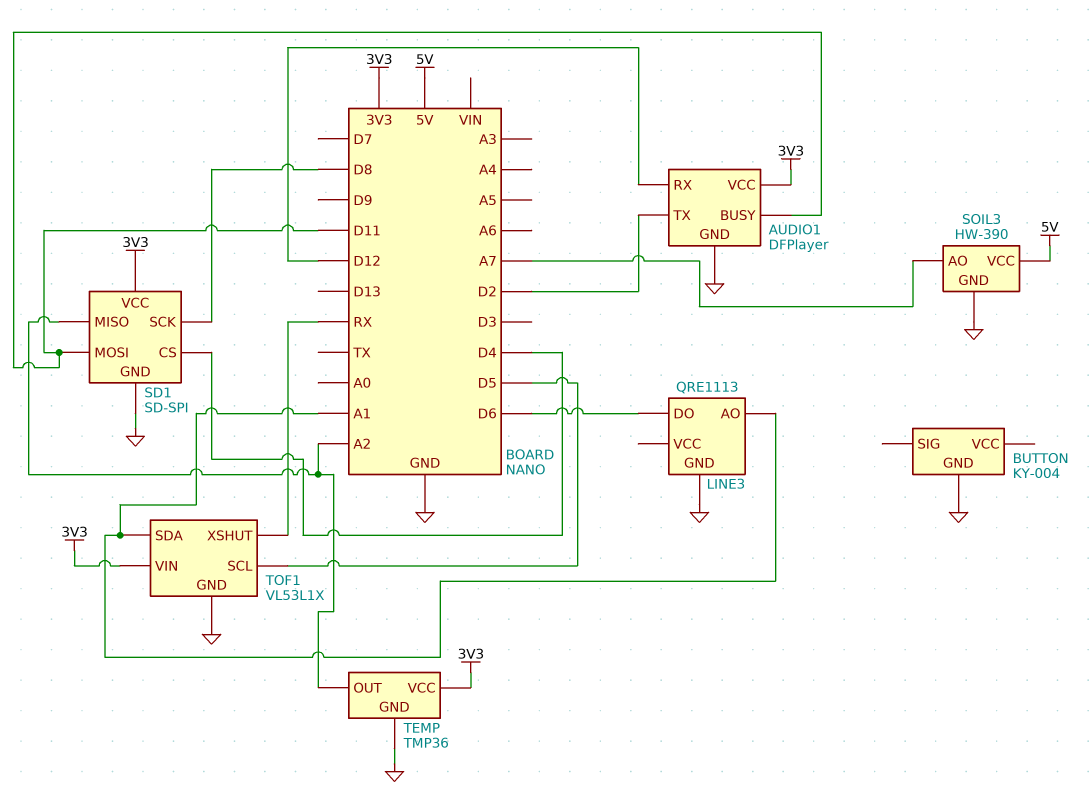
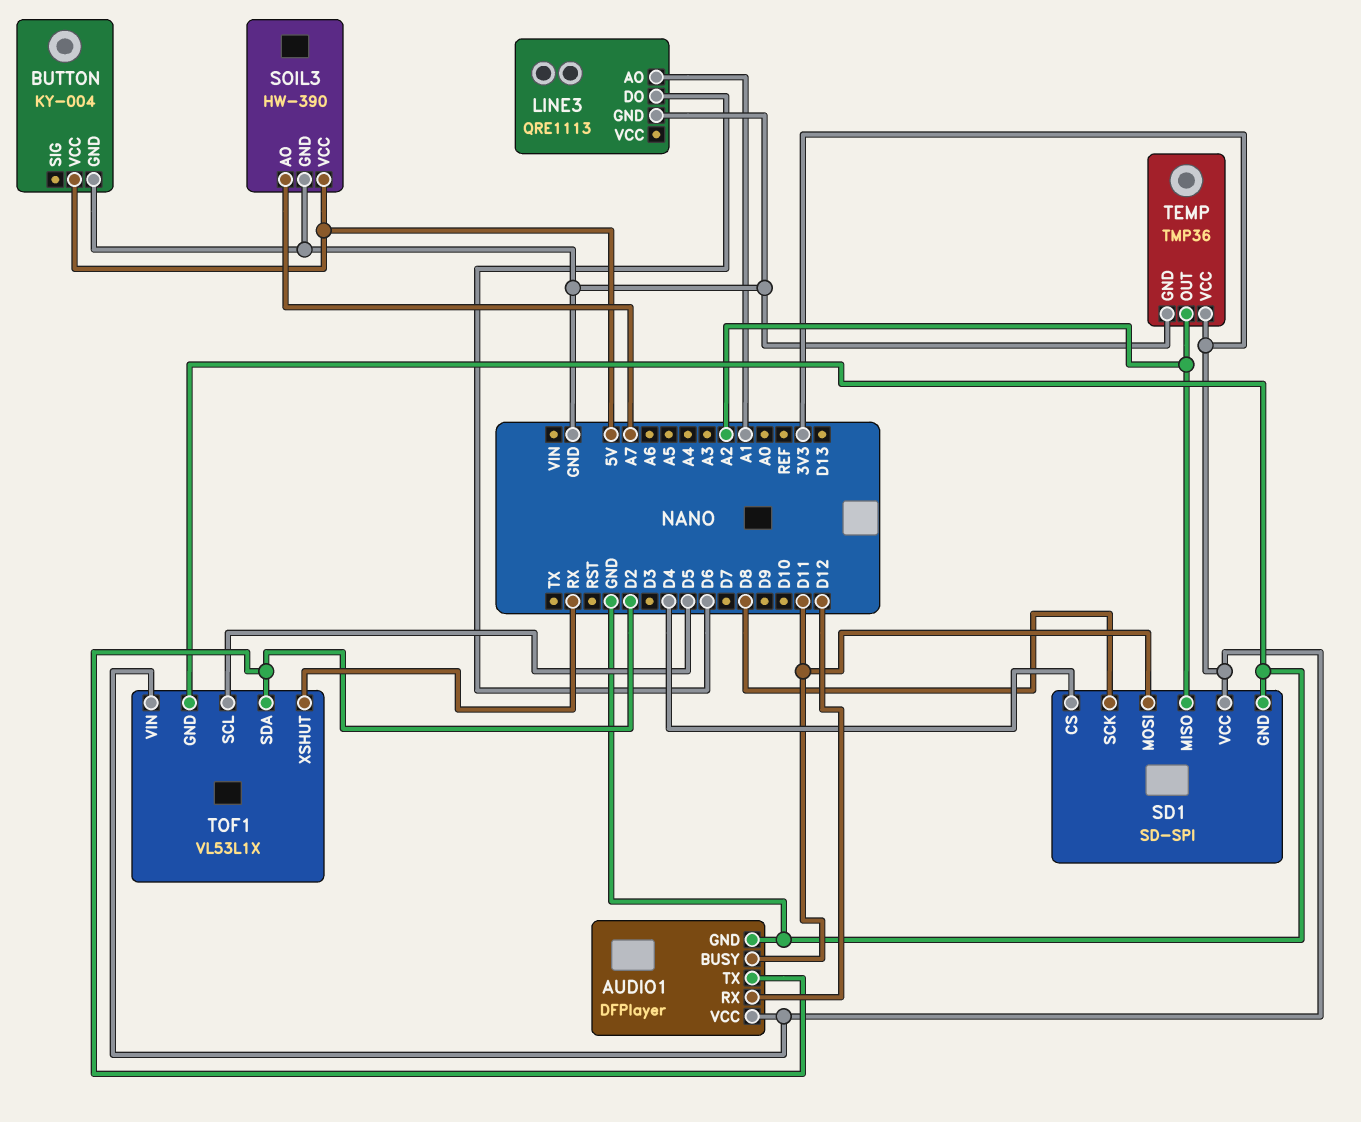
BUTTON pin VCC: none -> 5V
TOF1 pin SDA: A1 -> D2

